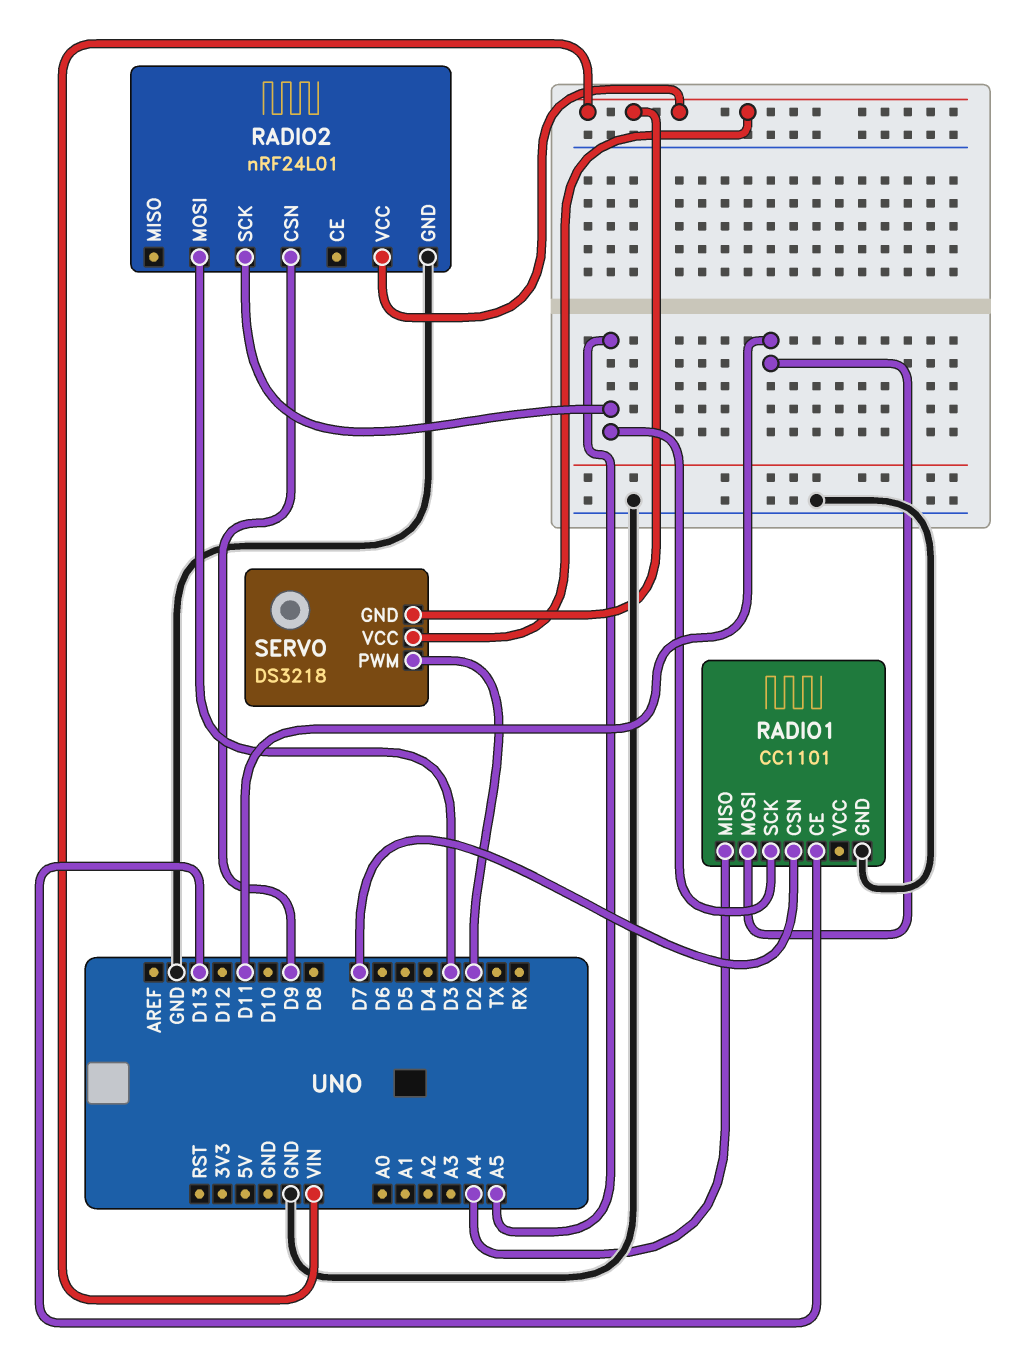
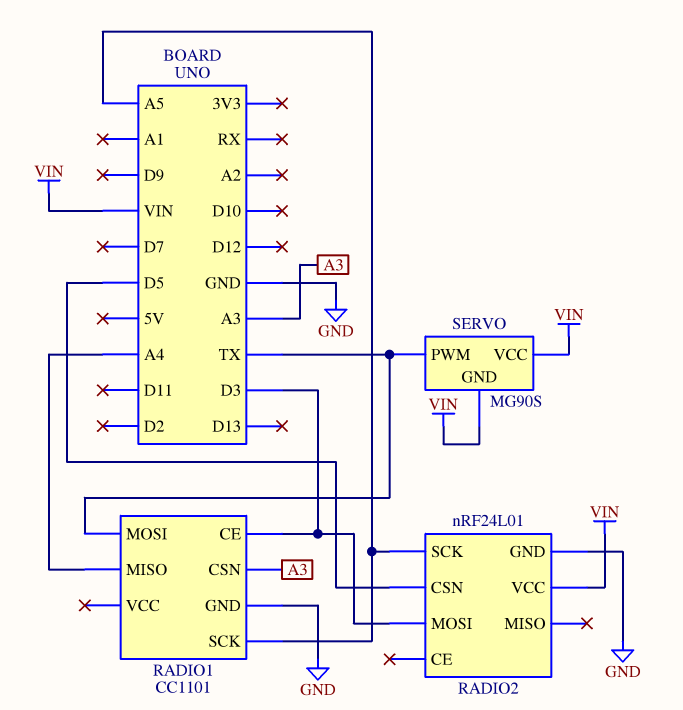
RADIO1 pin CE: D13 -> D3
RADIO1 pin CSN: D7 -> A3
RADIO1 pin MOSI: D11 -> TX
RADIO2 pin CSN: D9 -> D5
SERVO: DS3218 -> MG90S
SERVO pin PWM: D2 -> TX

